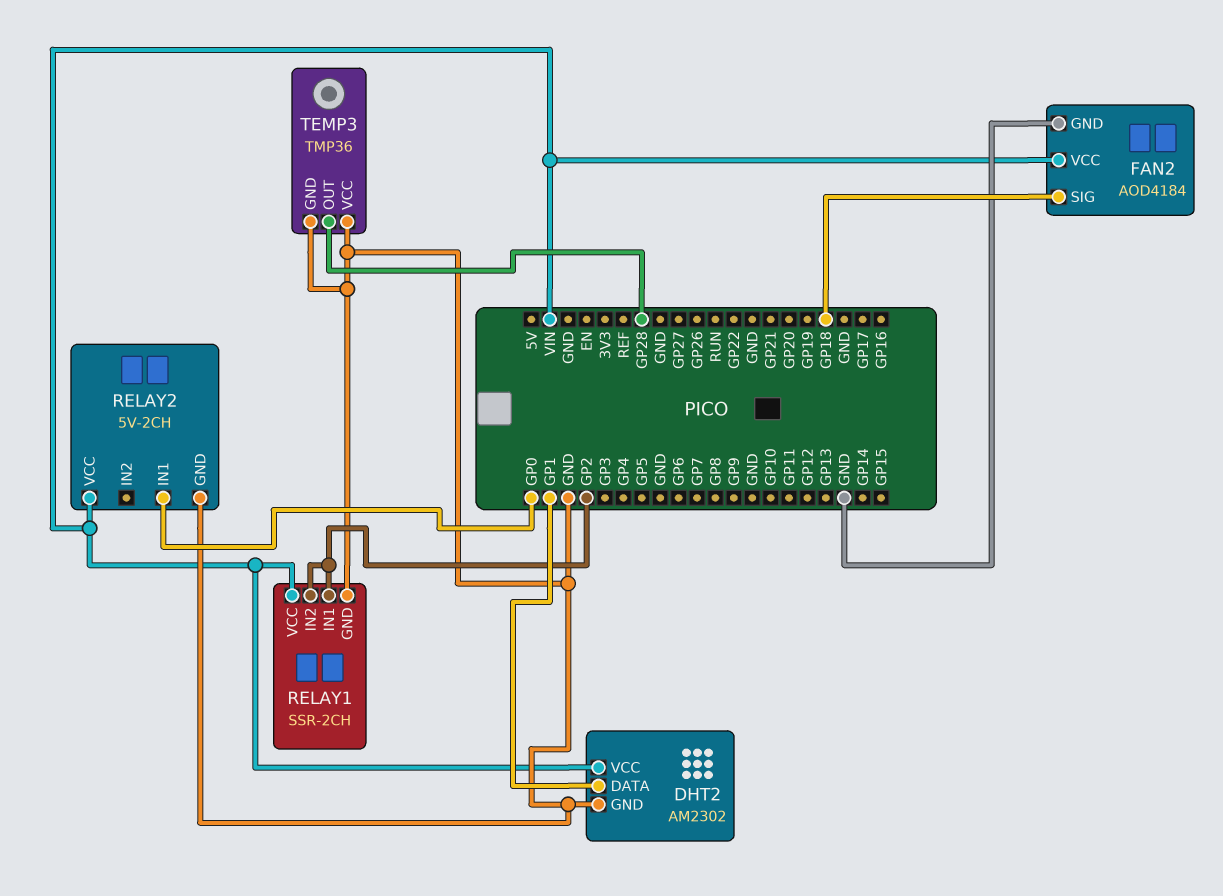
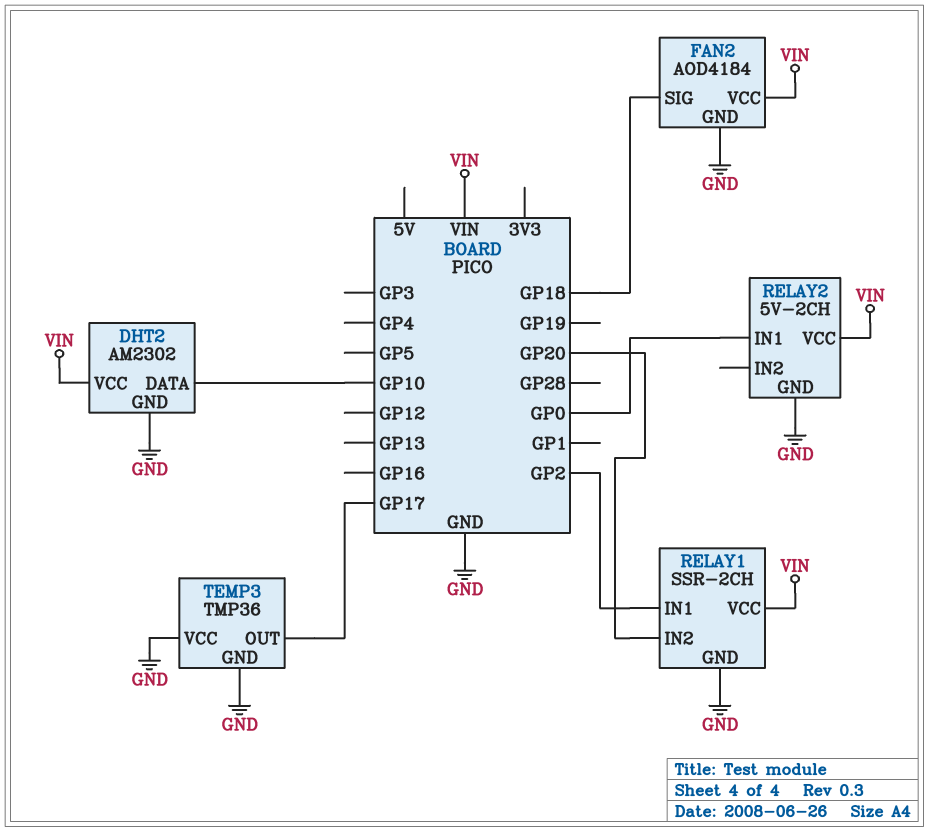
DHT2 pin DATA: GP1 -> GP10
RELAY1 pin IN2: GP2 -> GP20
TEMP3 pin OUT: GP28 -> GP17

